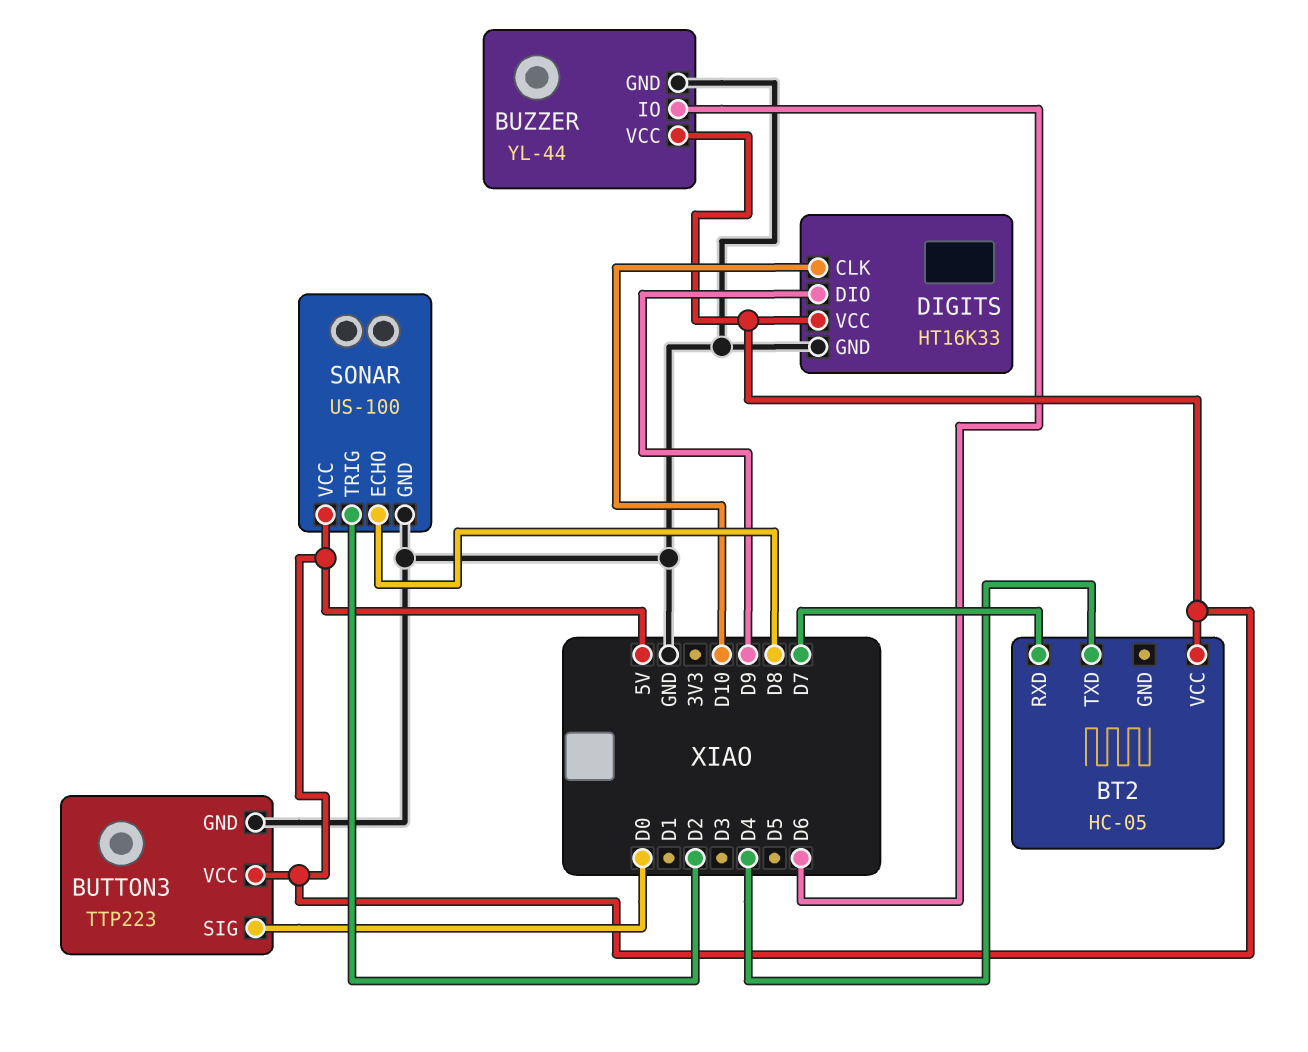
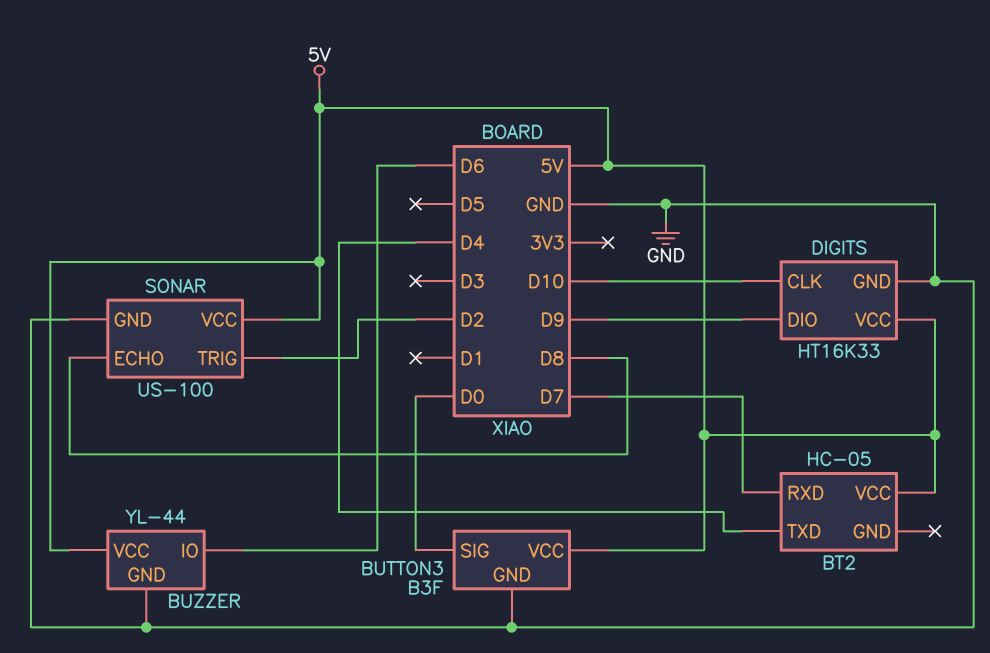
BUTTON3: TTP223 -> B3F

